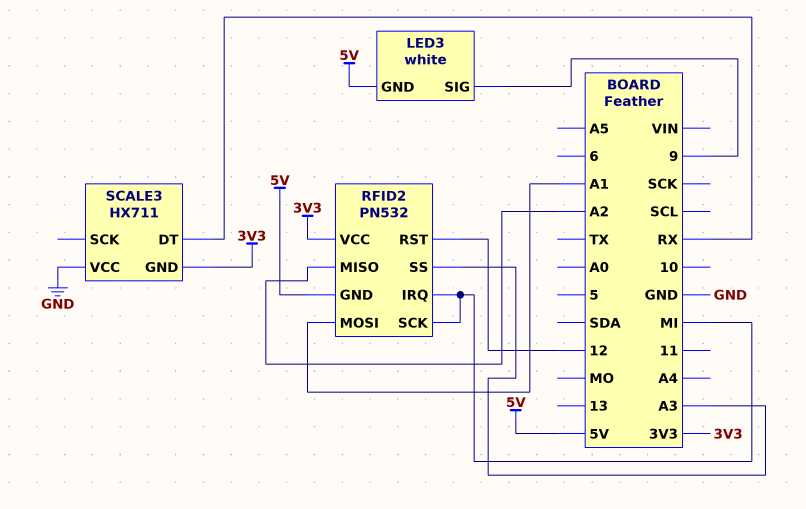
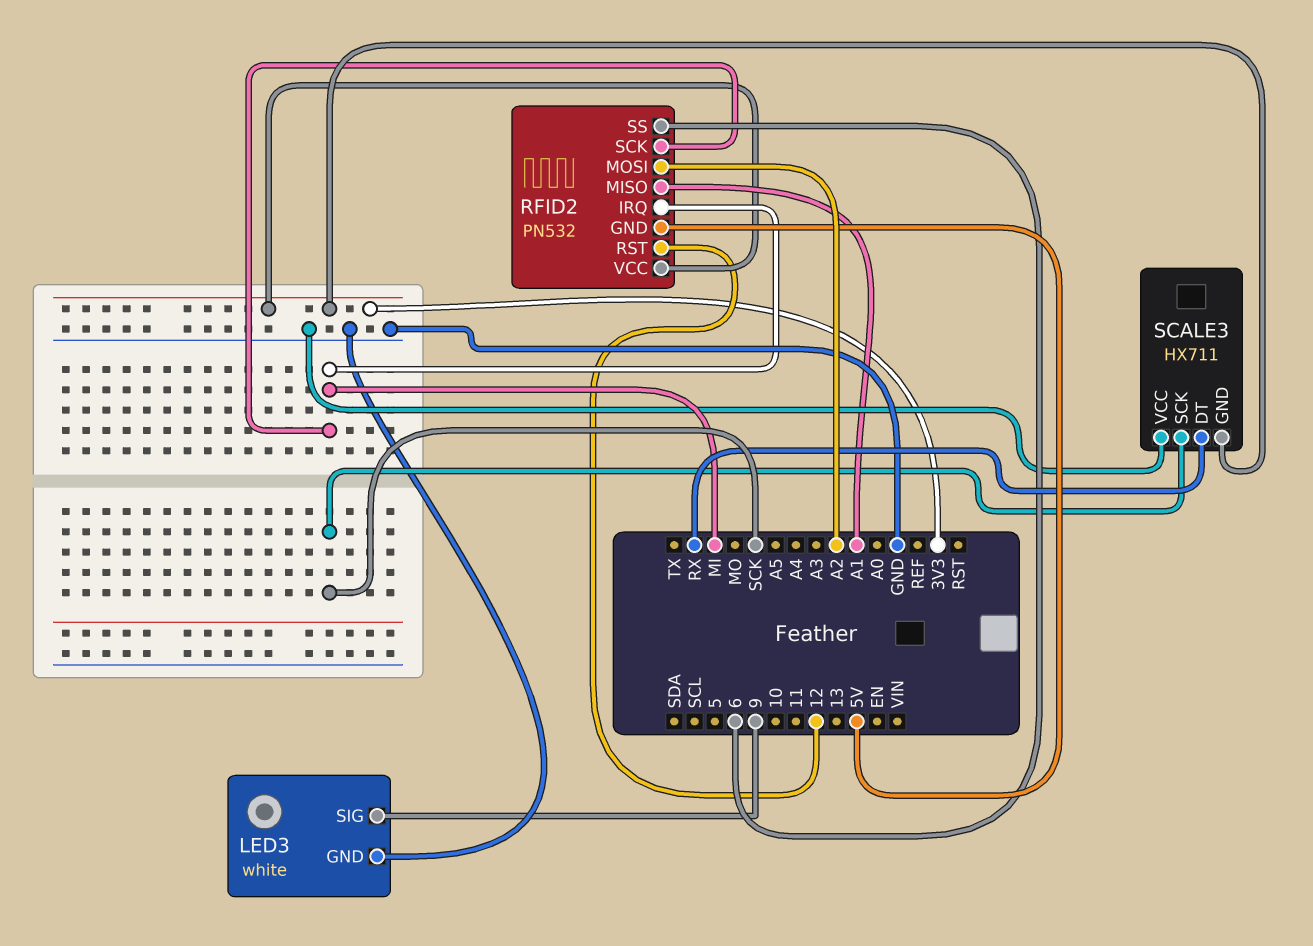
LED3 pin GND: 5V -> GND
RFID2 pin MISO: A2 -> A1
RFID2 pin MOSI: A1 -> A2
RFID2 pin SS: A3 -> 6
SCALE3 pin SCK: none -> SCK

